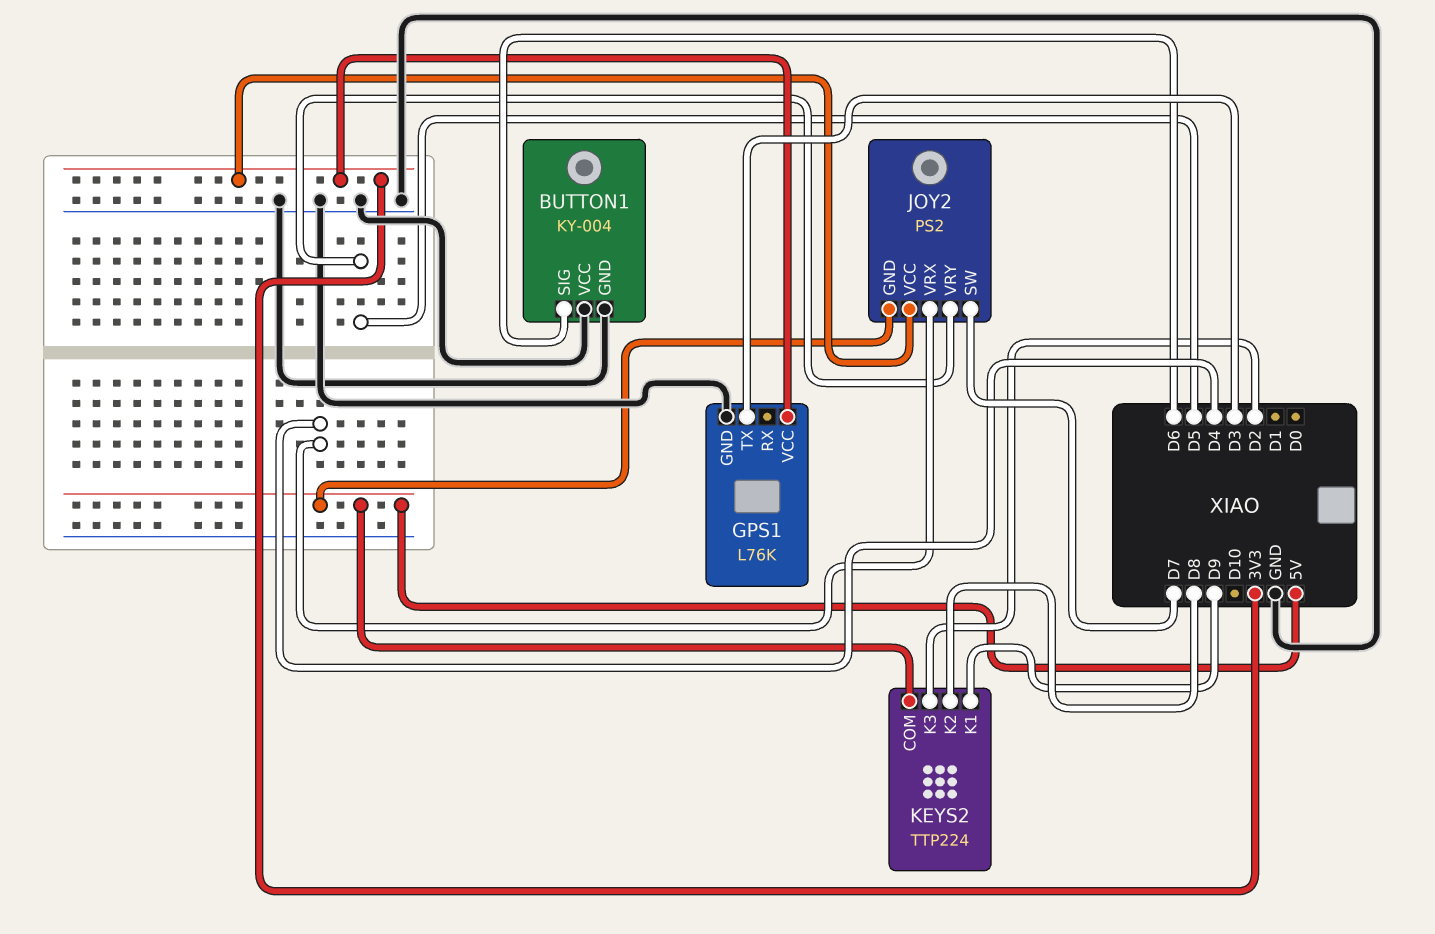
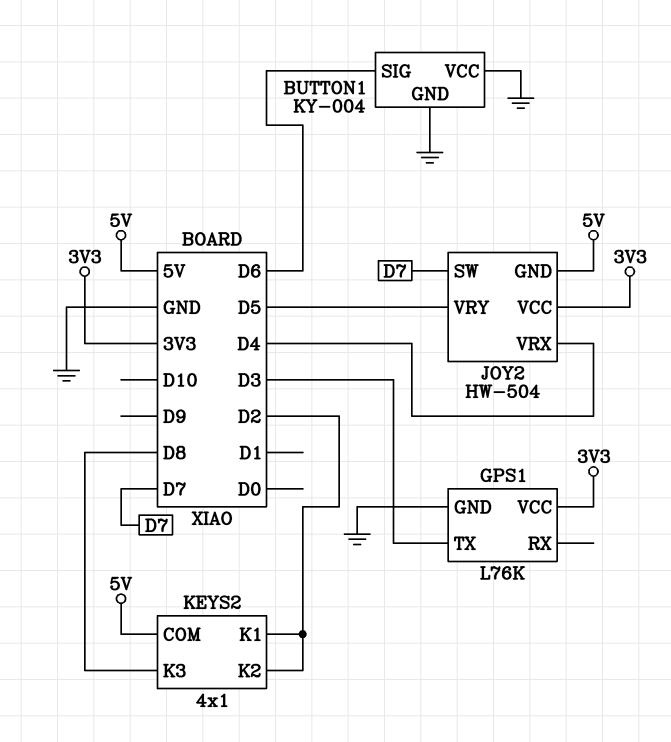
JOY2: PS2 -> HW-504
KEYS2: TTP224 -> 4x1
KEYS2 pin K1: D9 -> D2
KEYS2 pin K2: D8 -> D2
KEYS2 pin K3: D2 -> D8

